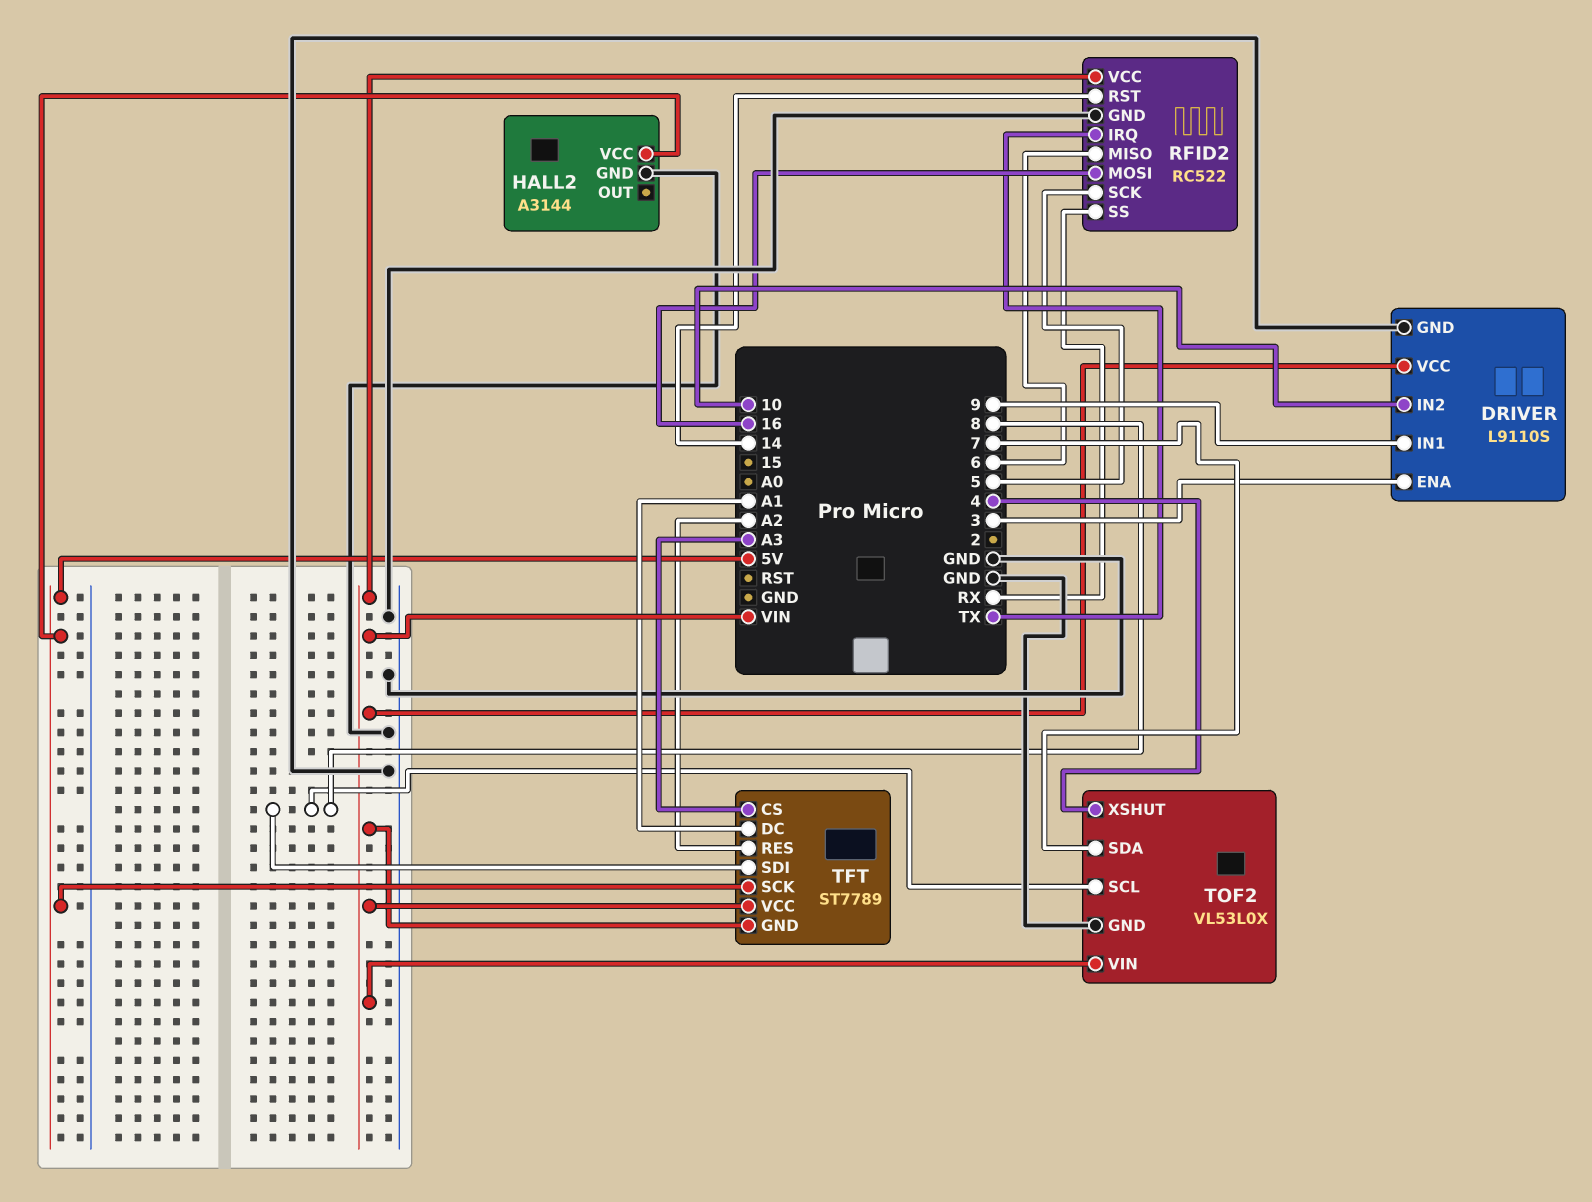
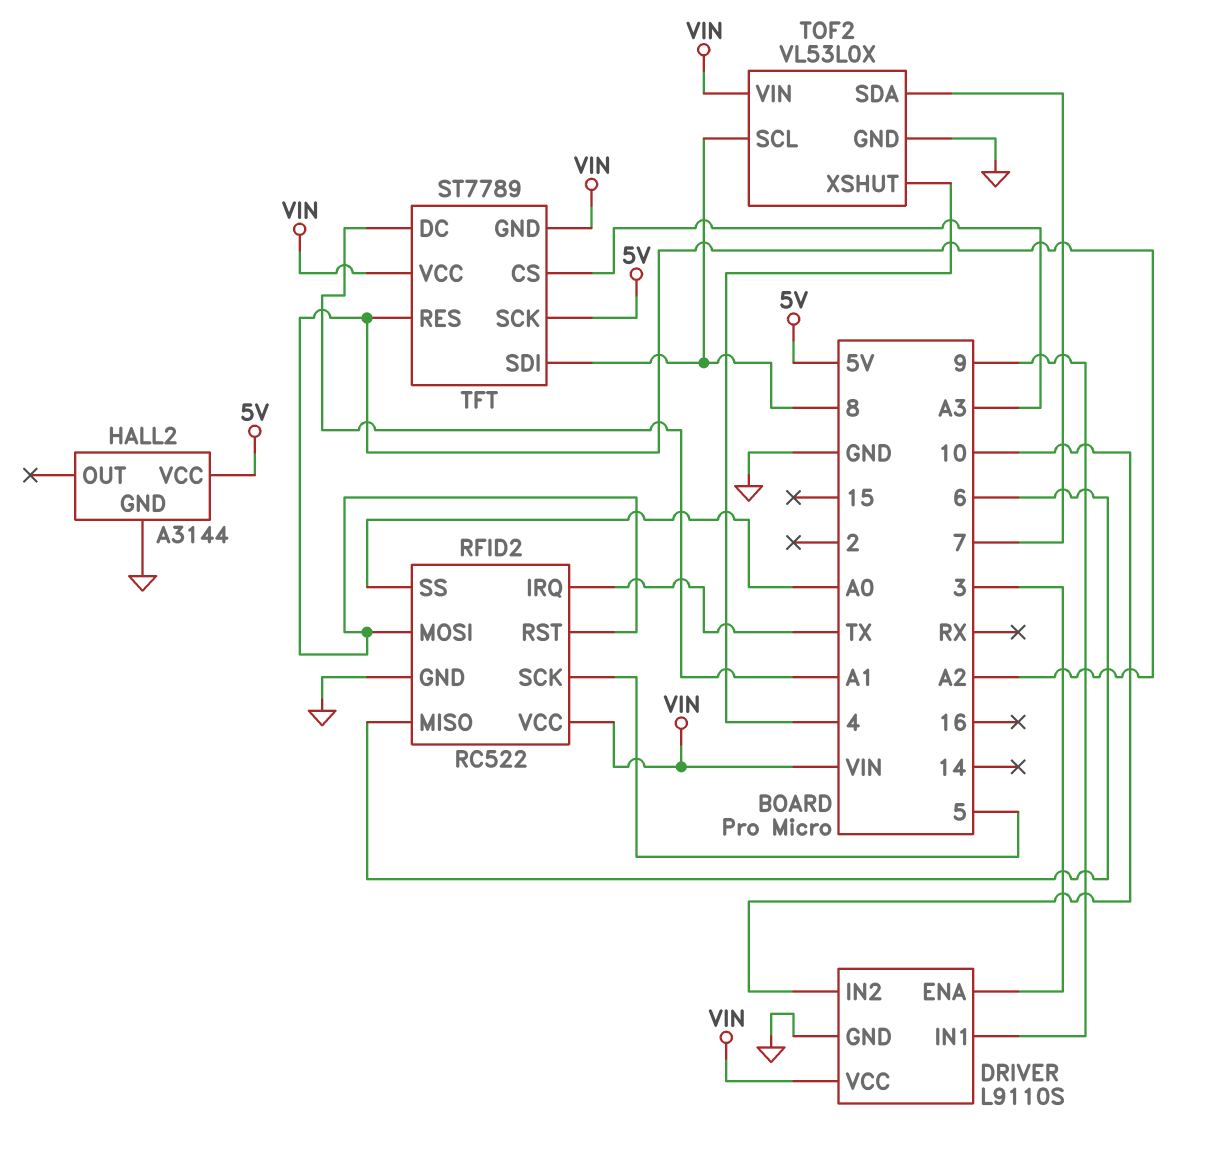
RFID2 pin MOSI: 16 -> A2
RFID2 pin RST: 14 -> A2
RFID2 pin SS: RX -> A0

